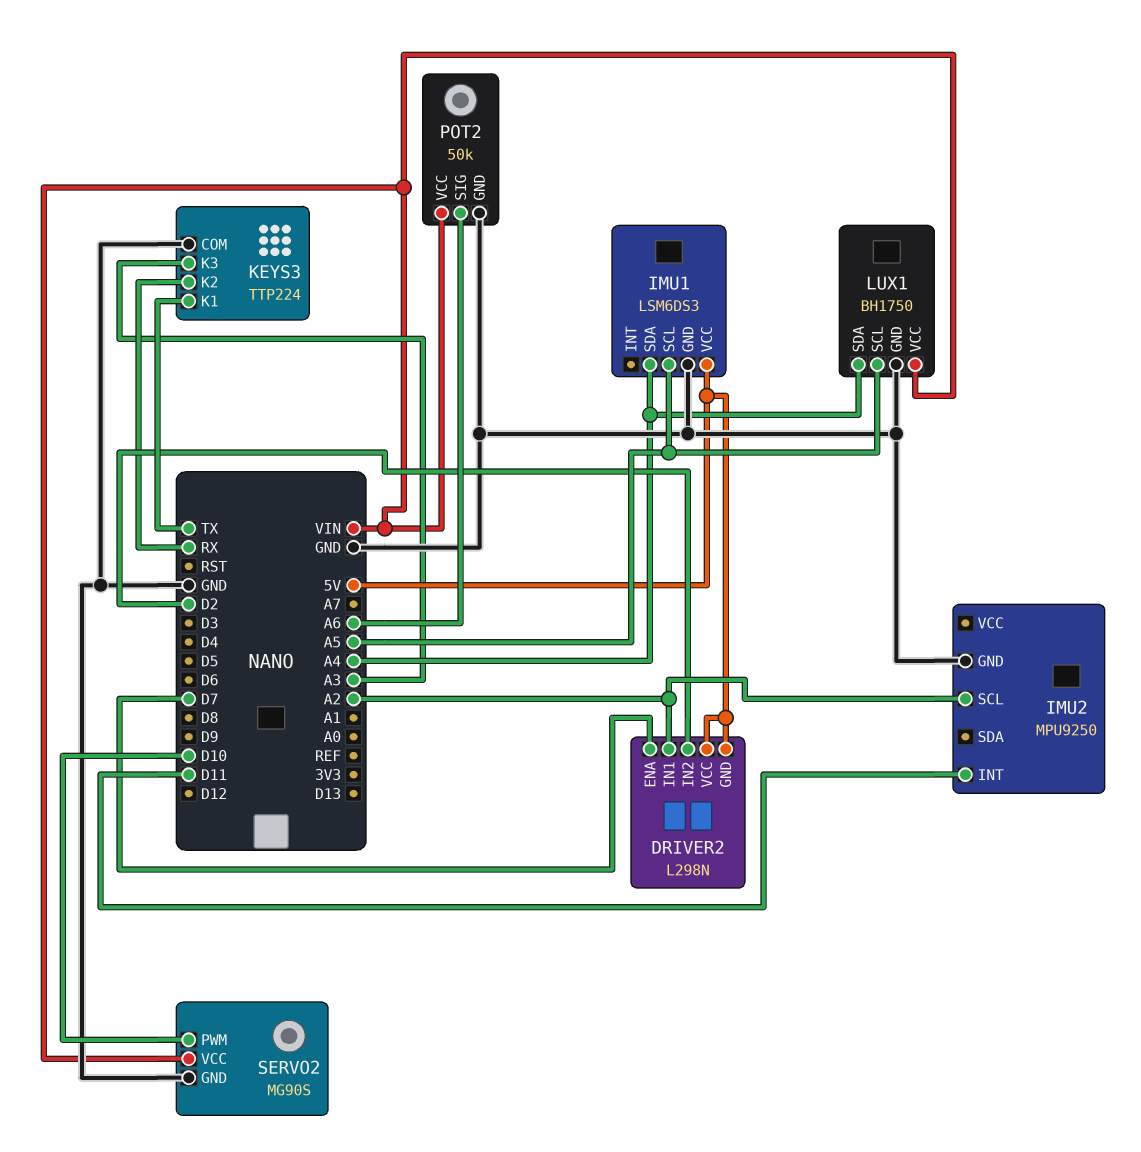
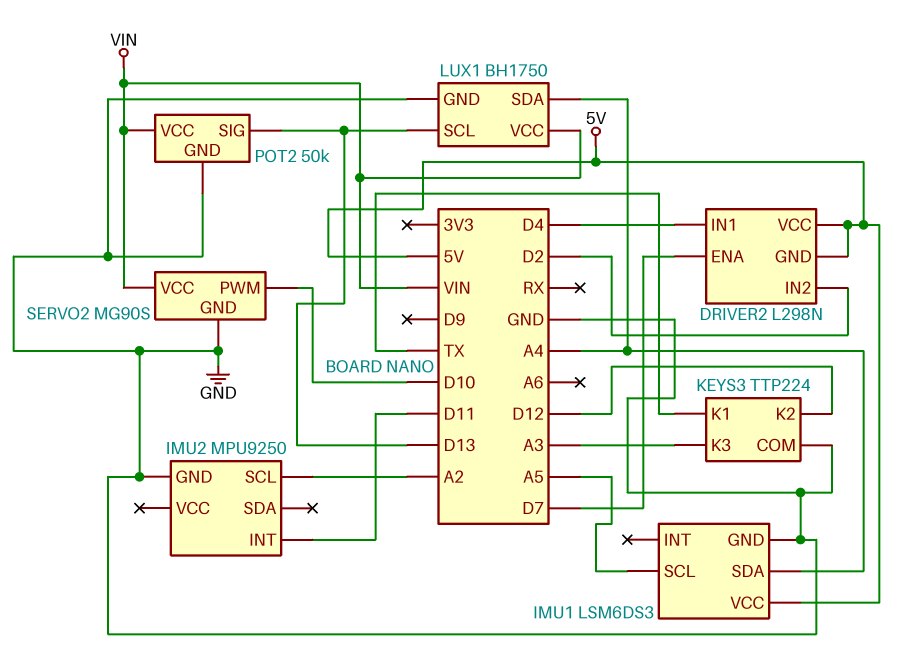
DRIVER2 pin IN1: A2 -> D4
KEYS3 pin K2: RX -> D12
LUX1 pin SCL: A5 -> D13
POT2 pin SIG: A6 -> D13

